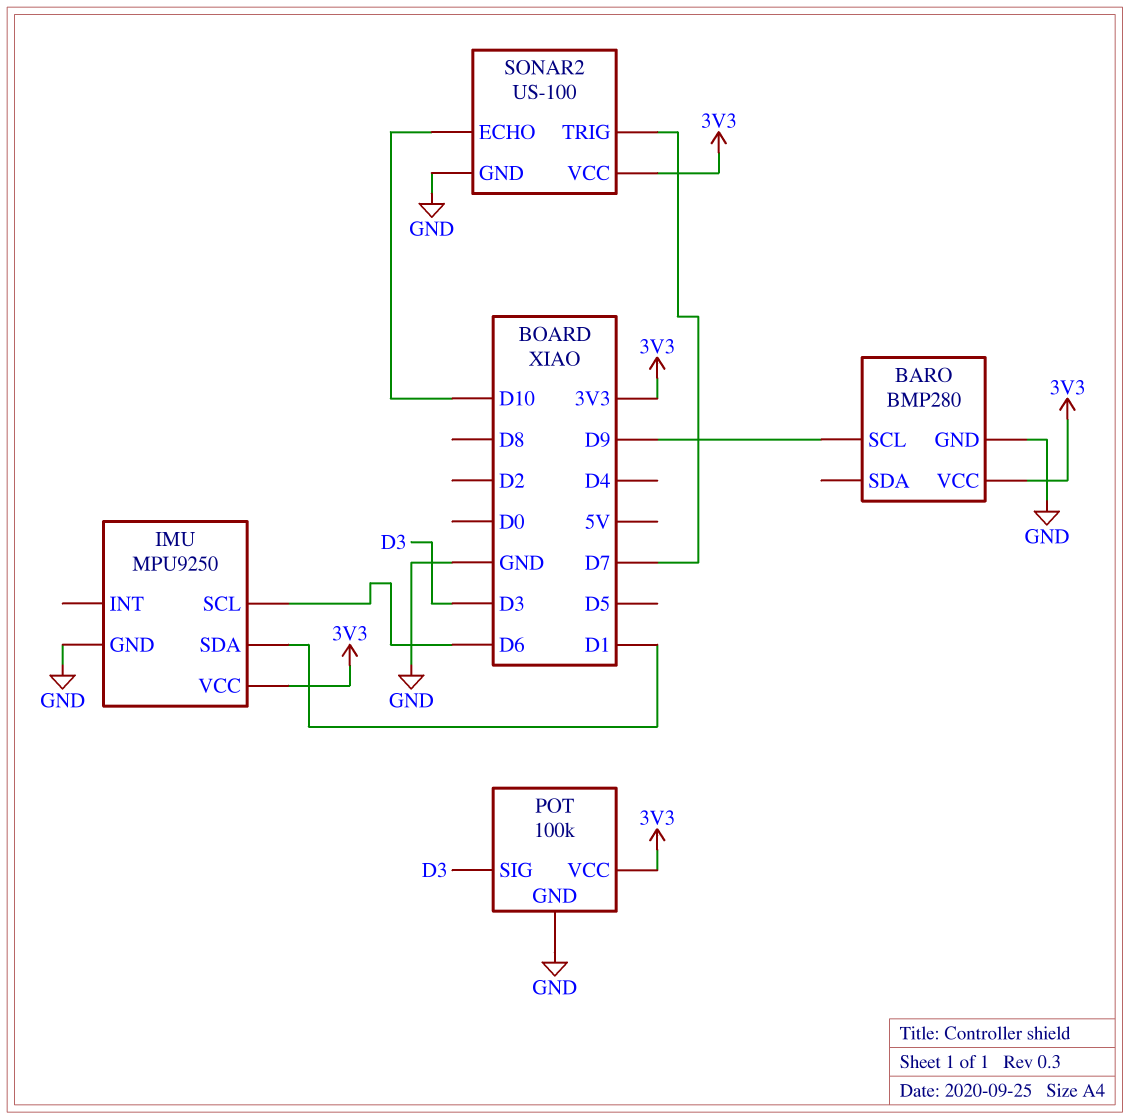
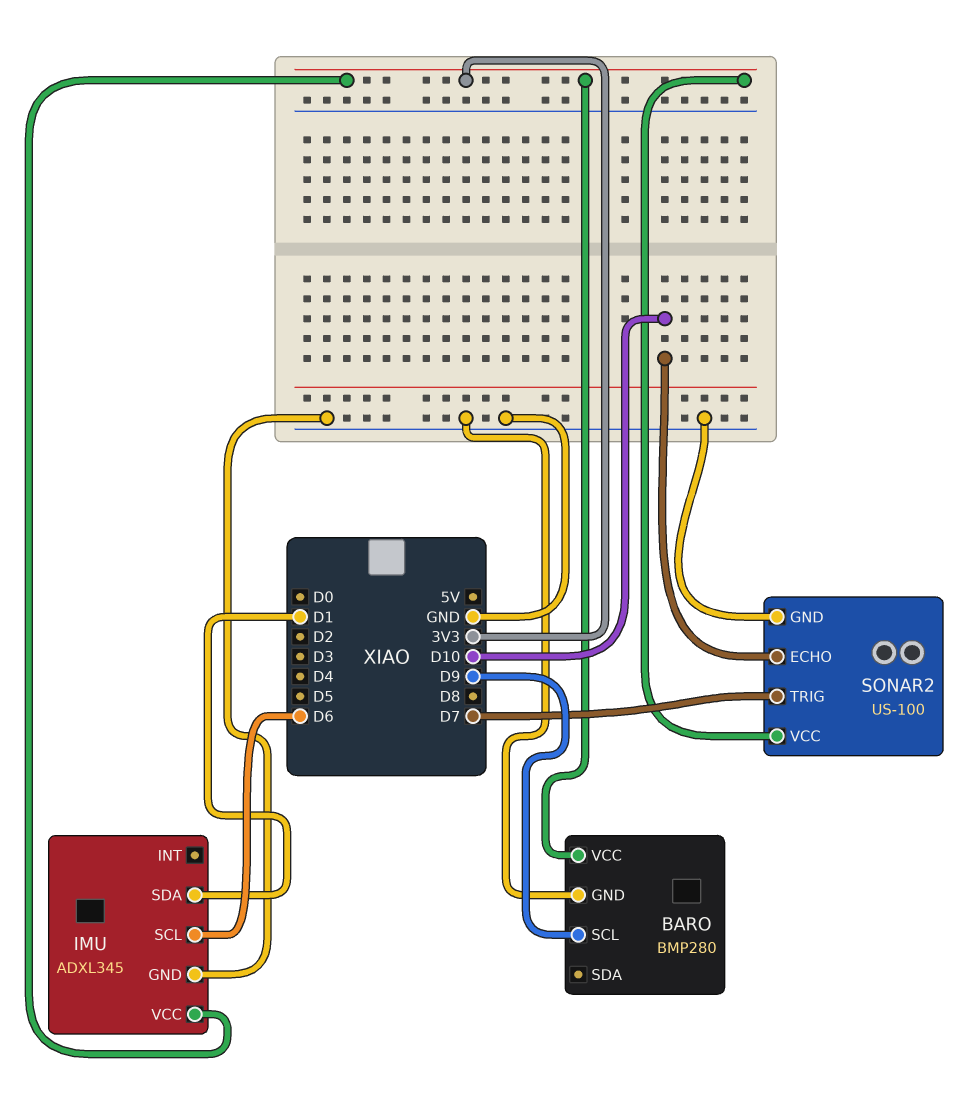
IMU: MPU9250 -> ADXL345
POT: 100k -> none
POT pin GND: GND -> none
POT pin SIG: D3 -> none
POT pin VCC: 3V3 -> none

